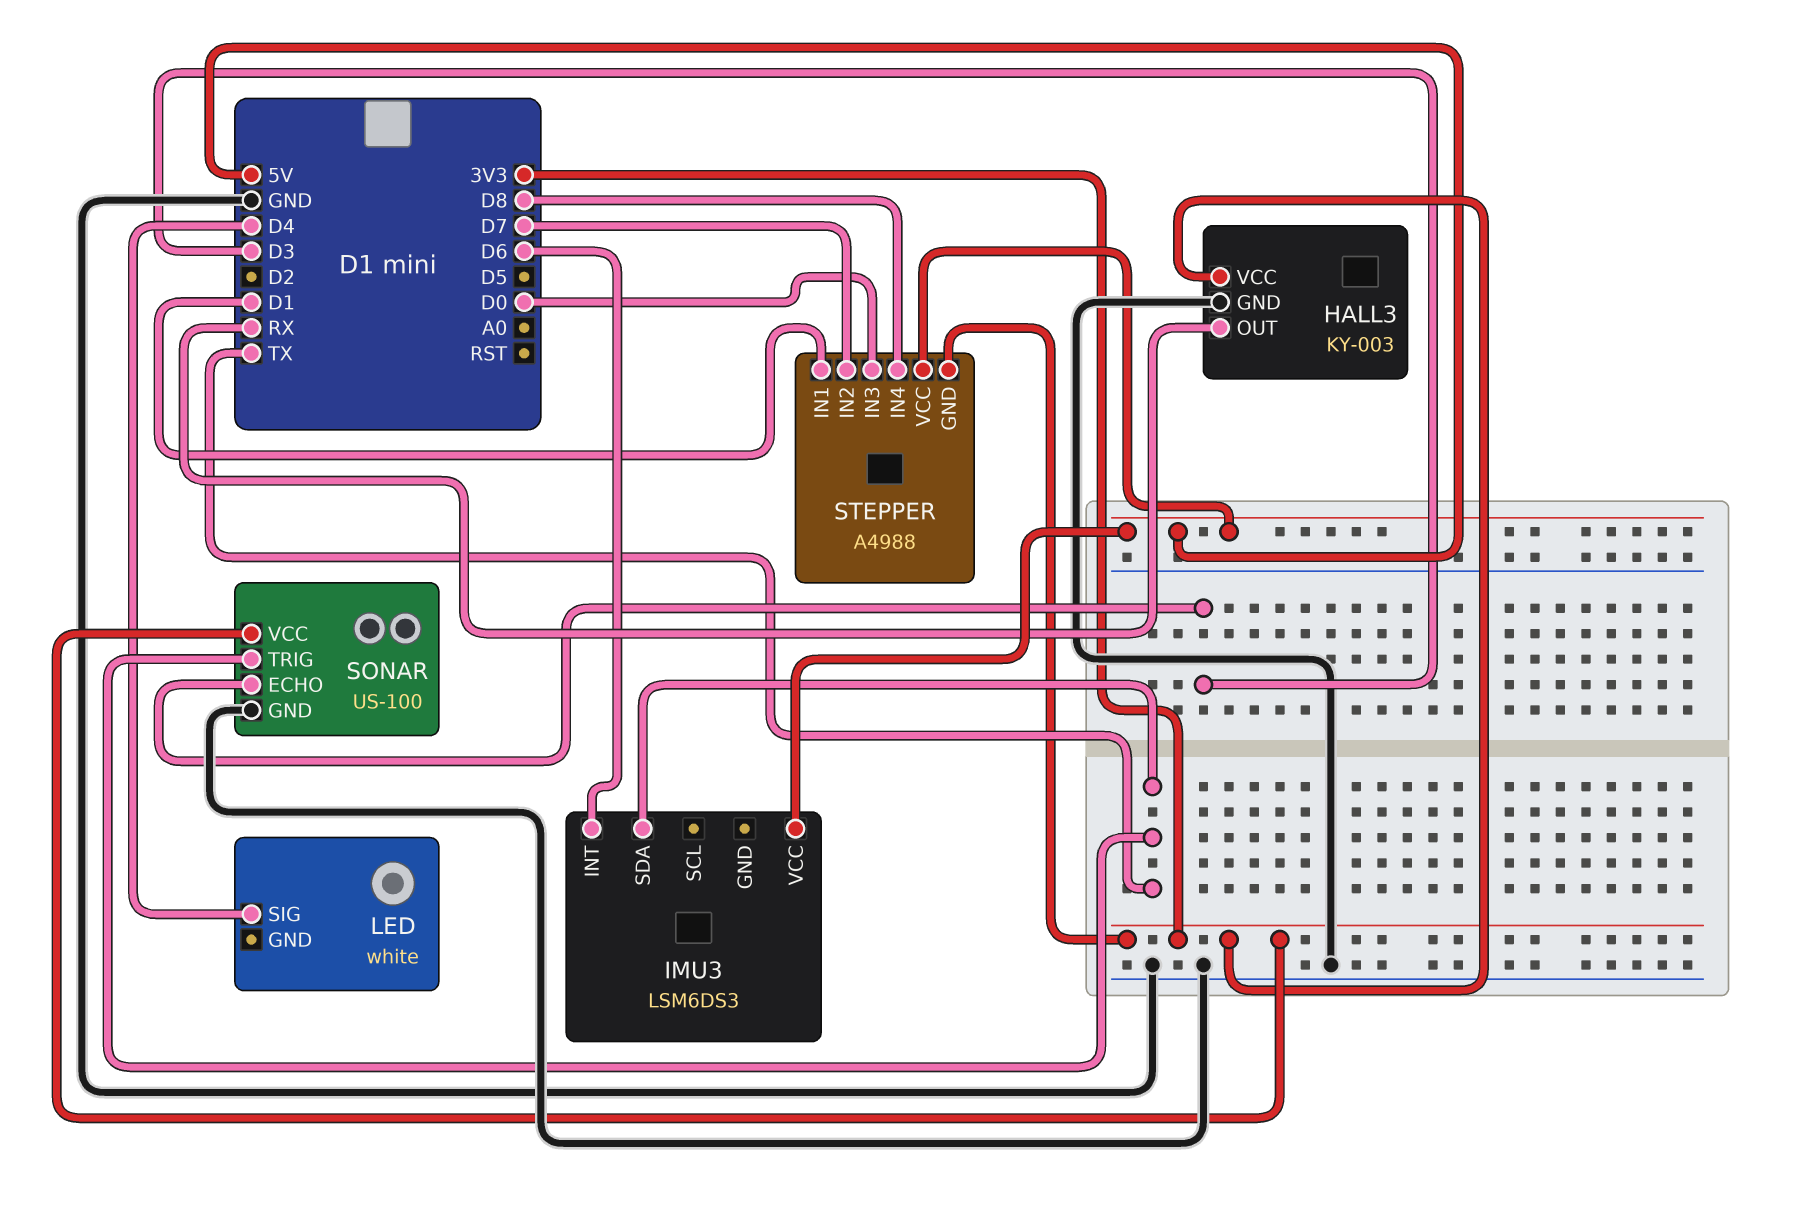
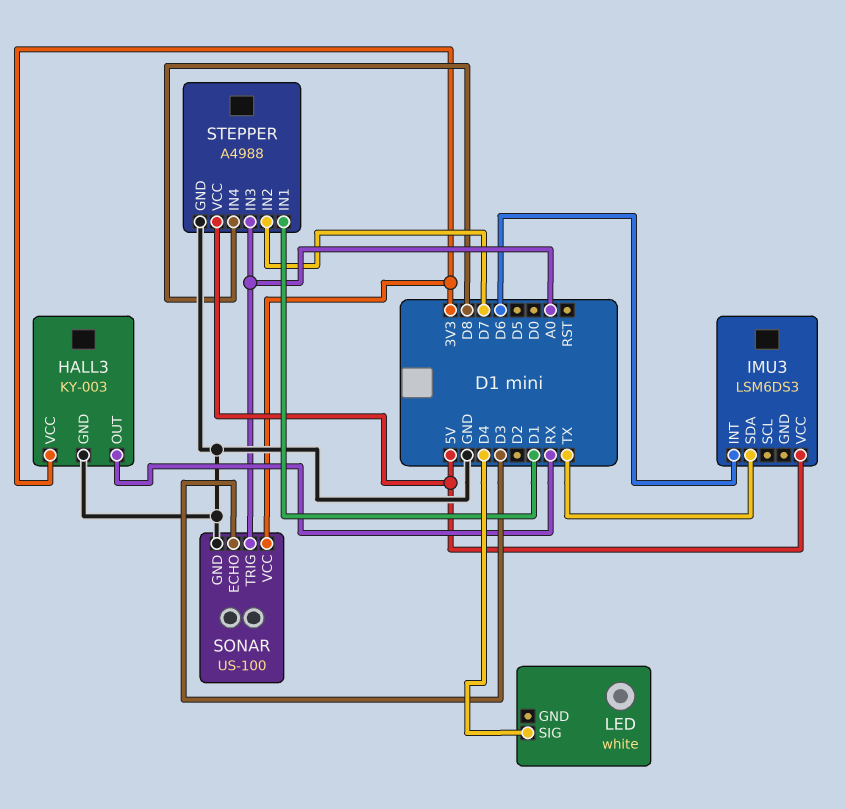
SONAR pin TRIG: TX -> A0
STEPPER pin GND: 3V3 -> GND
STEPPER pin IN3: D0 -> A0

